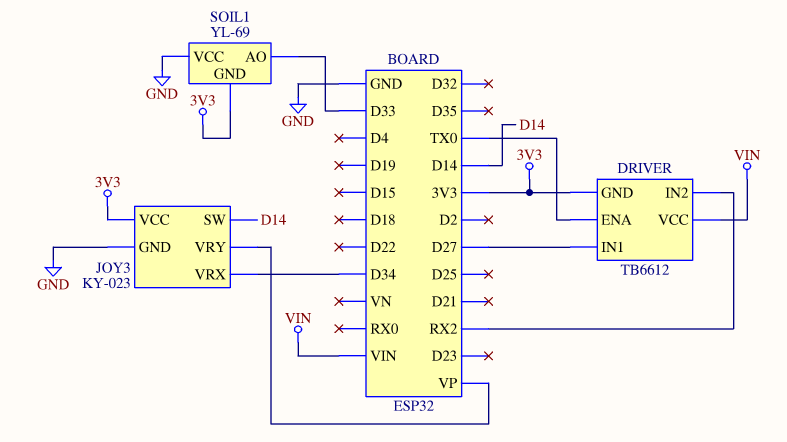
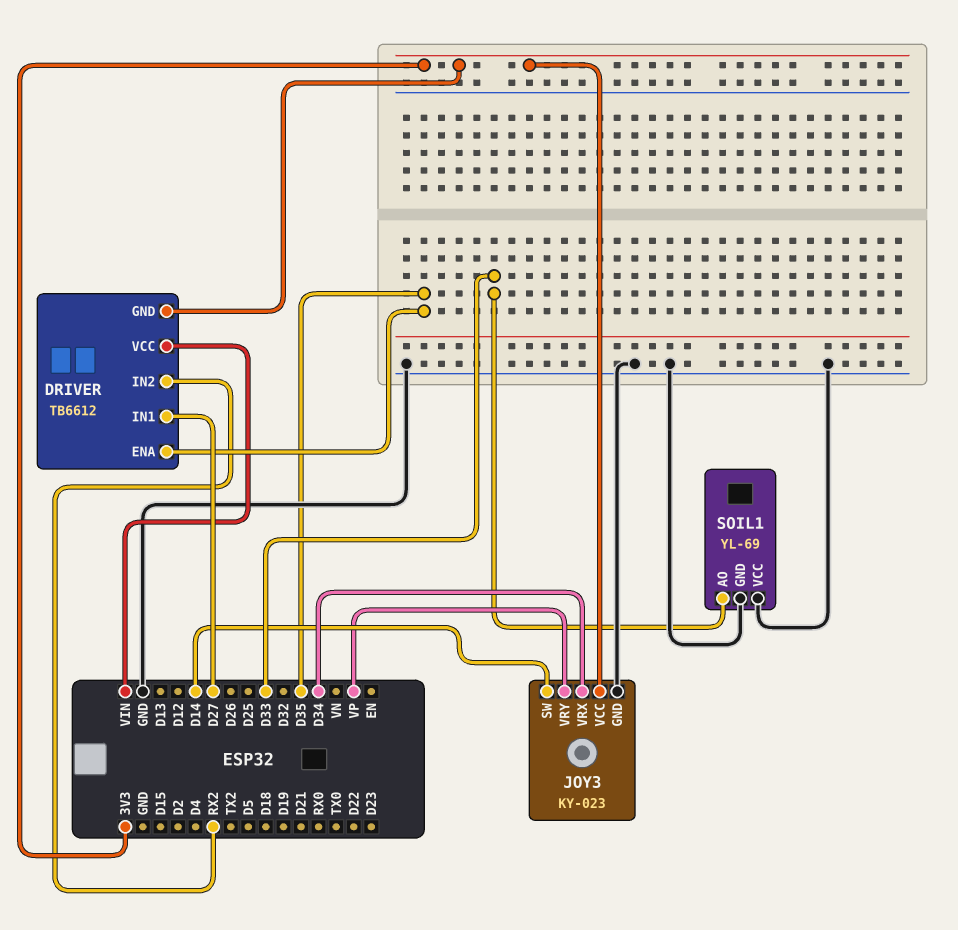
DRIVER pin ENA: TX0 -> D35
SOIL1 pin GND: 3V3 -> GND

